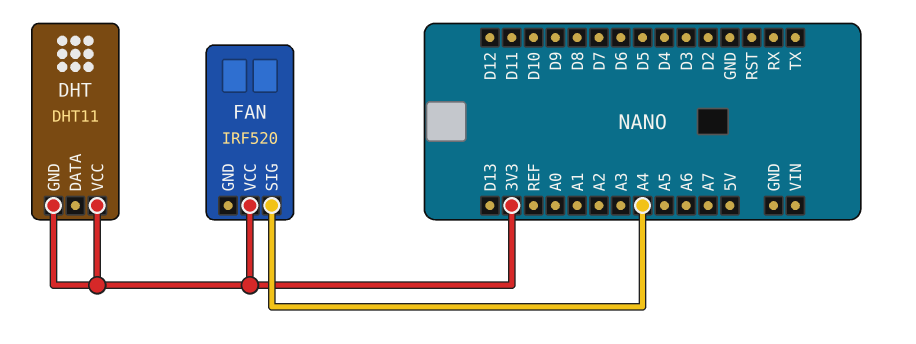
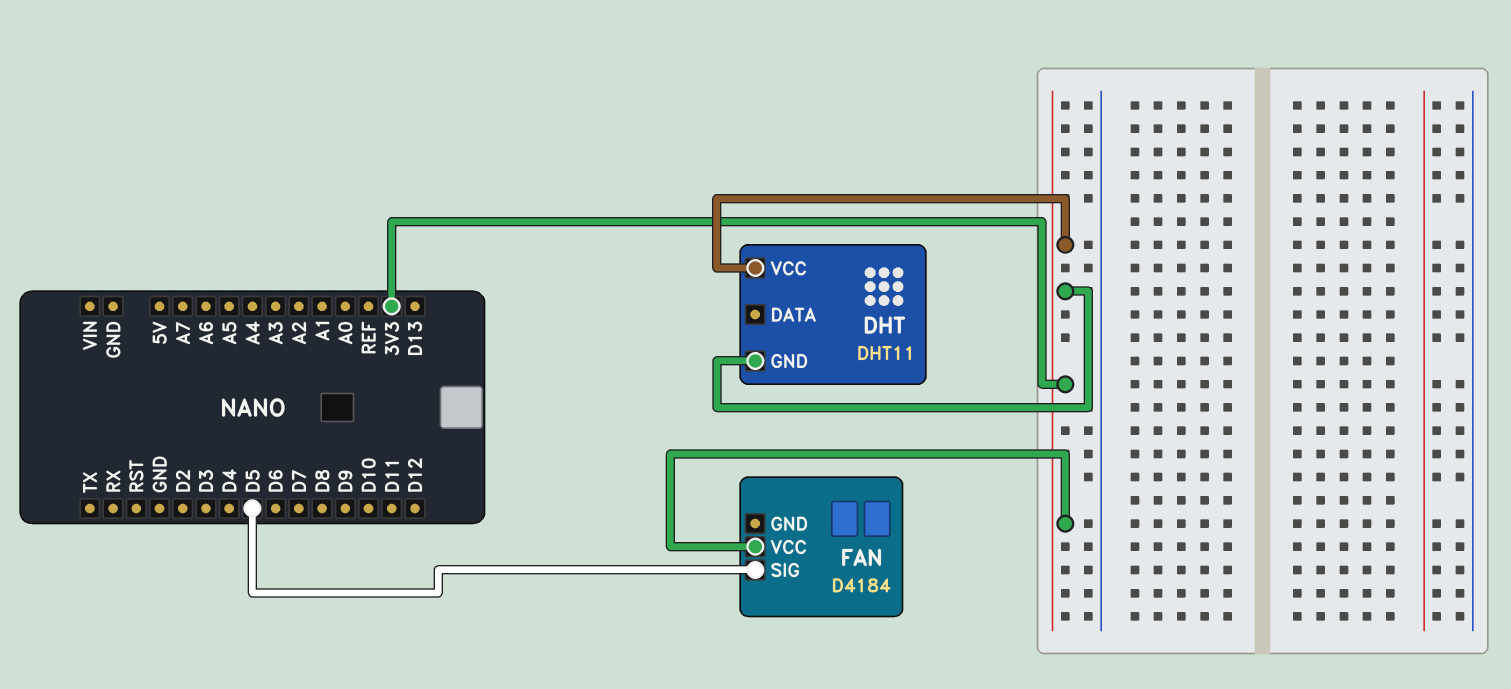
FAN: IRF520 -> D4184
FAN pin SIG: A4 -> D5

